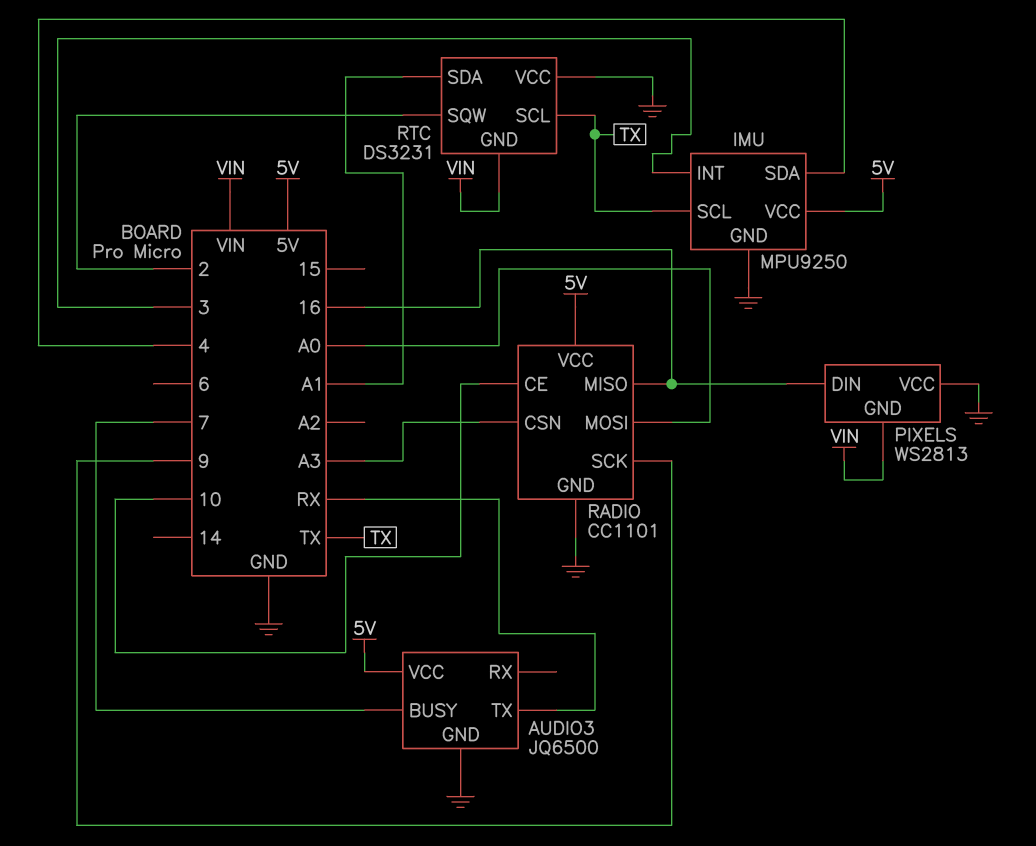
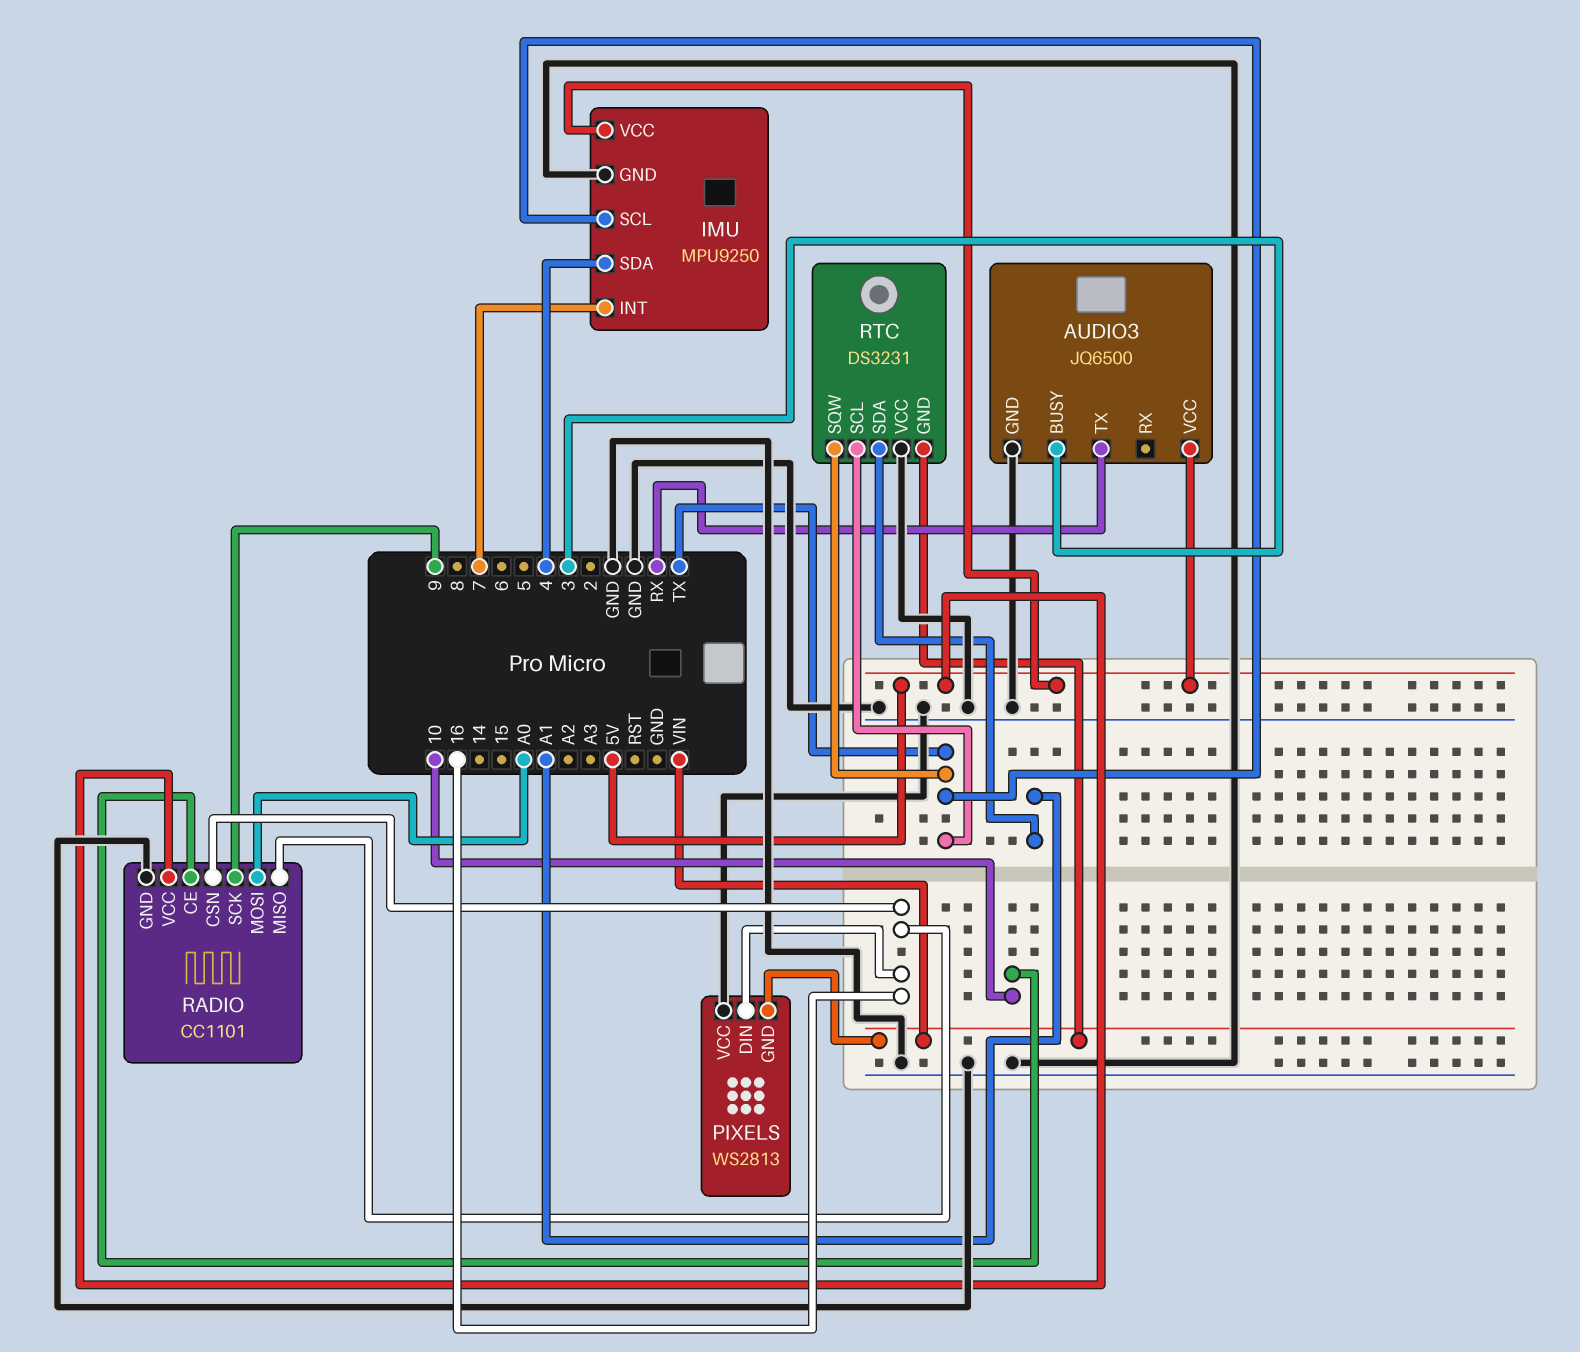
AUDIO3 pin BUSY: 7 -> 3
IMU pin INT: 3 -> 7
RADIO pin CSN: A3 -> 16
RTC pin SQW: 2 -> TX

